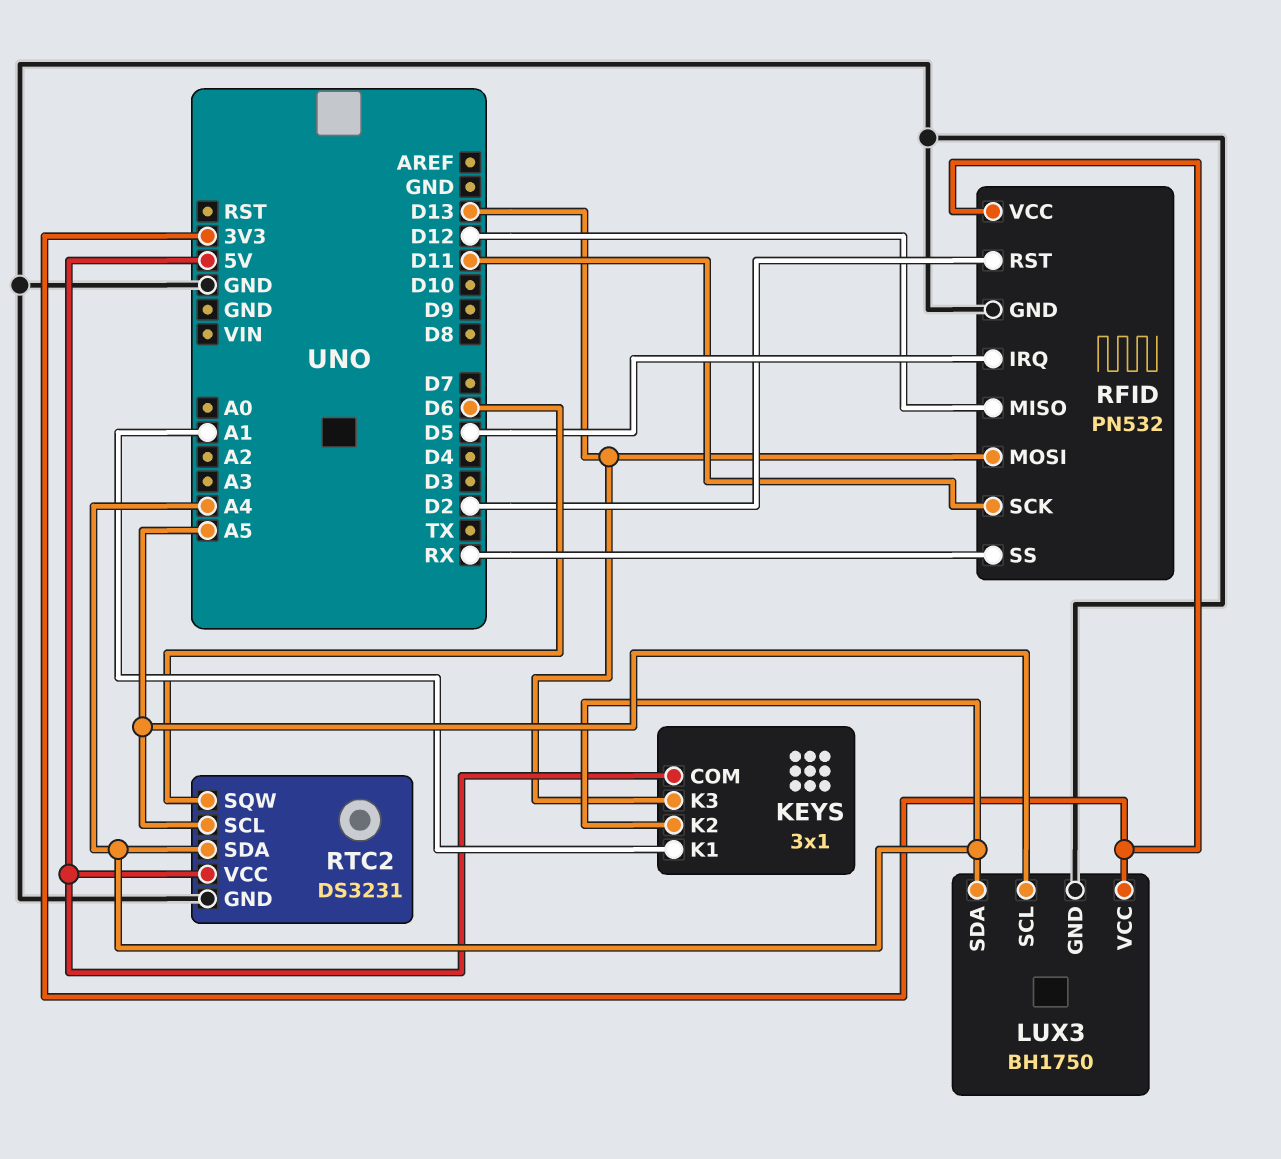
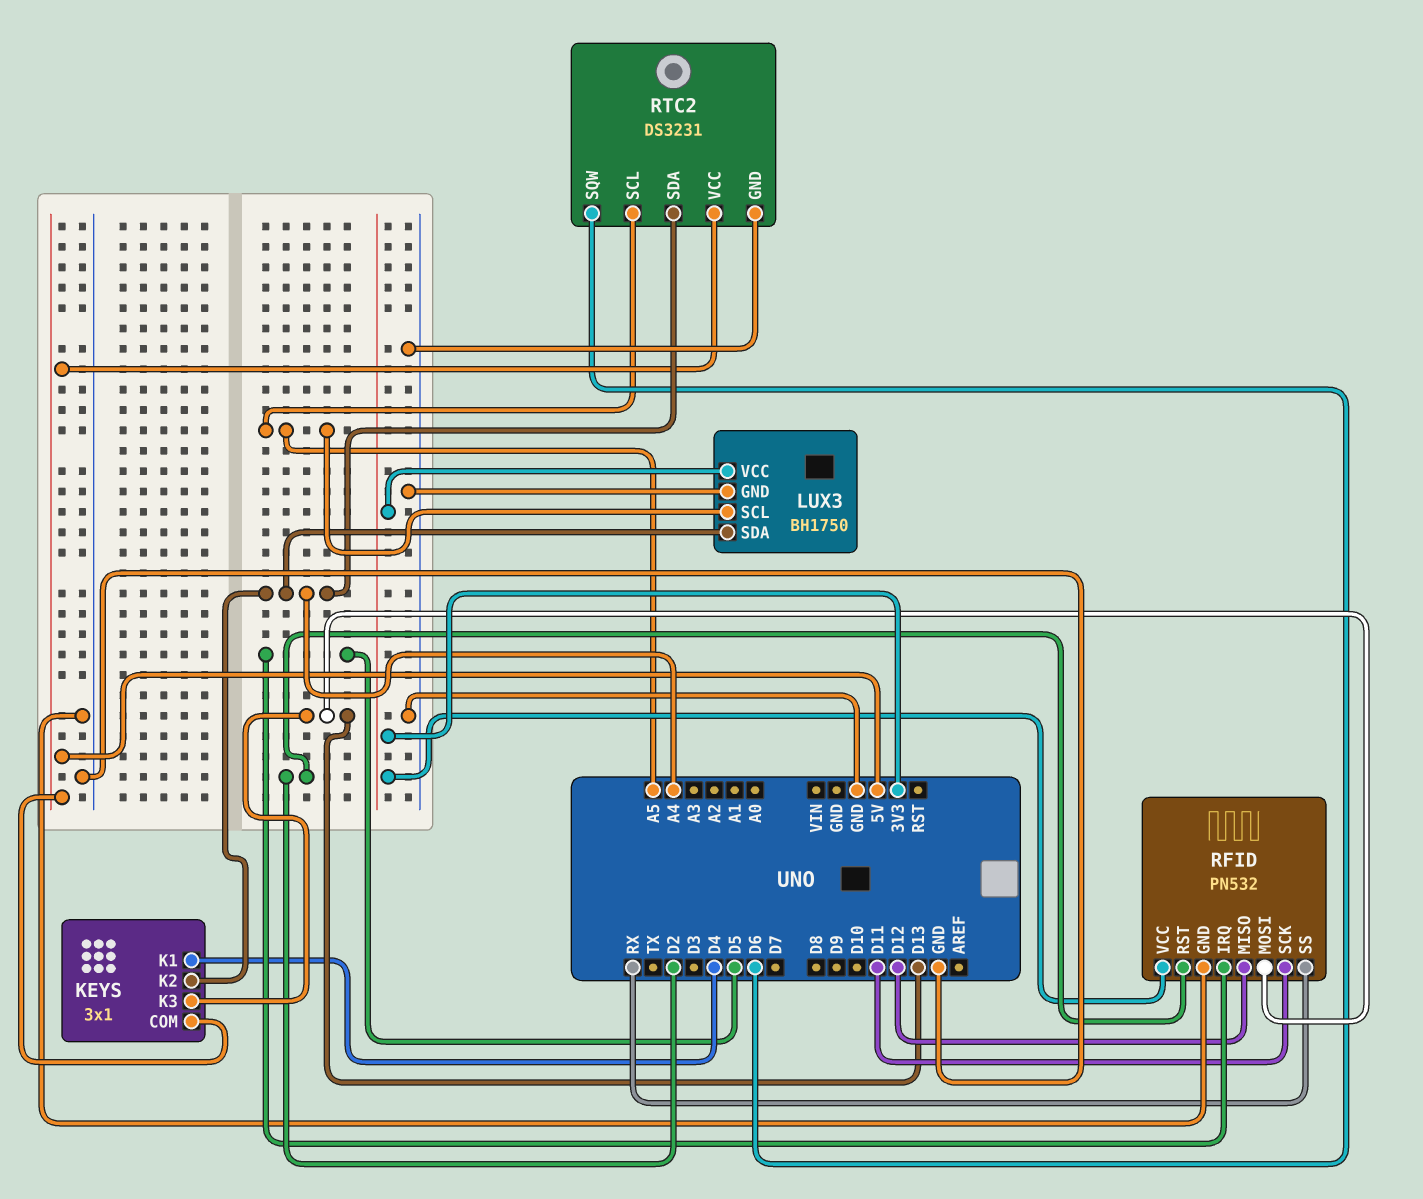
KEYS pin K1: A1 -> D4

